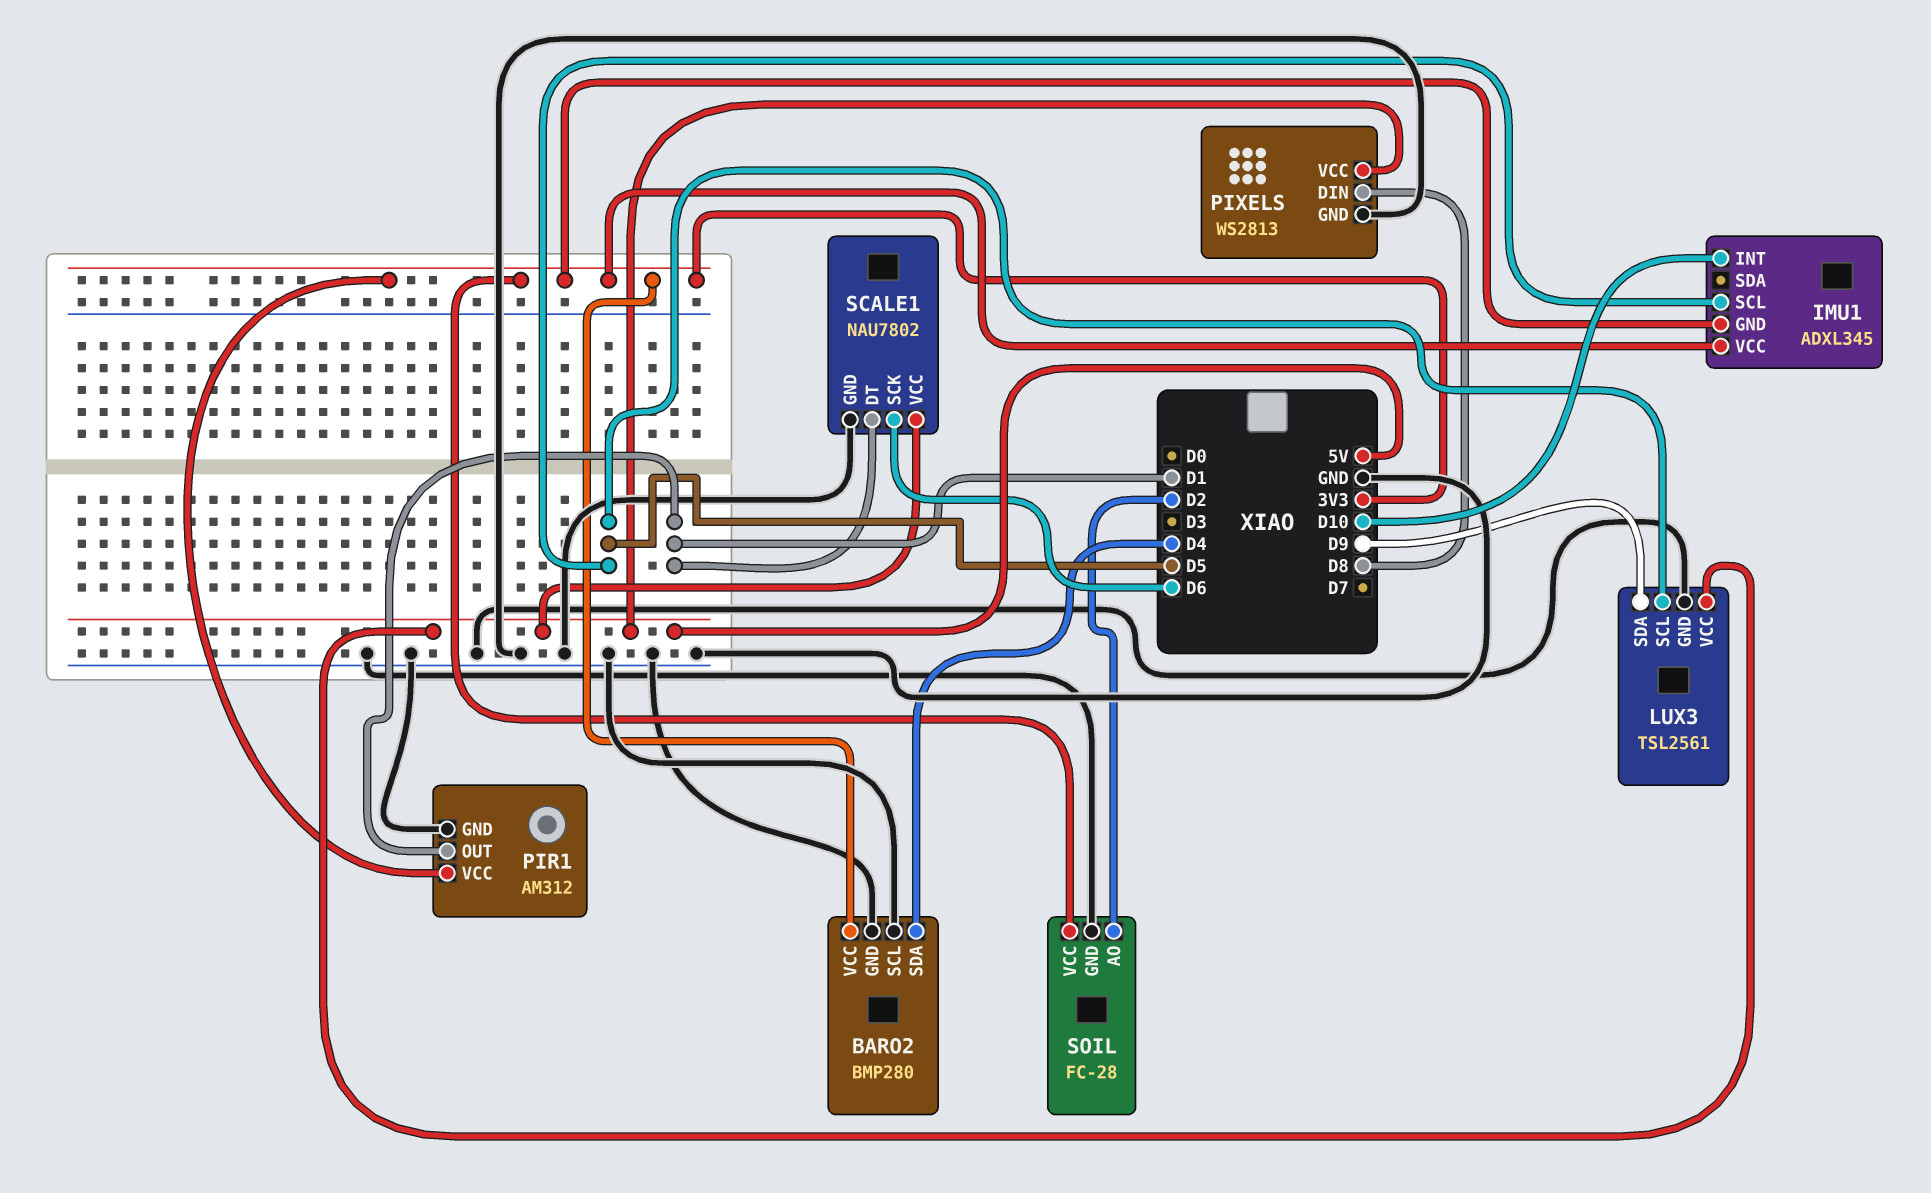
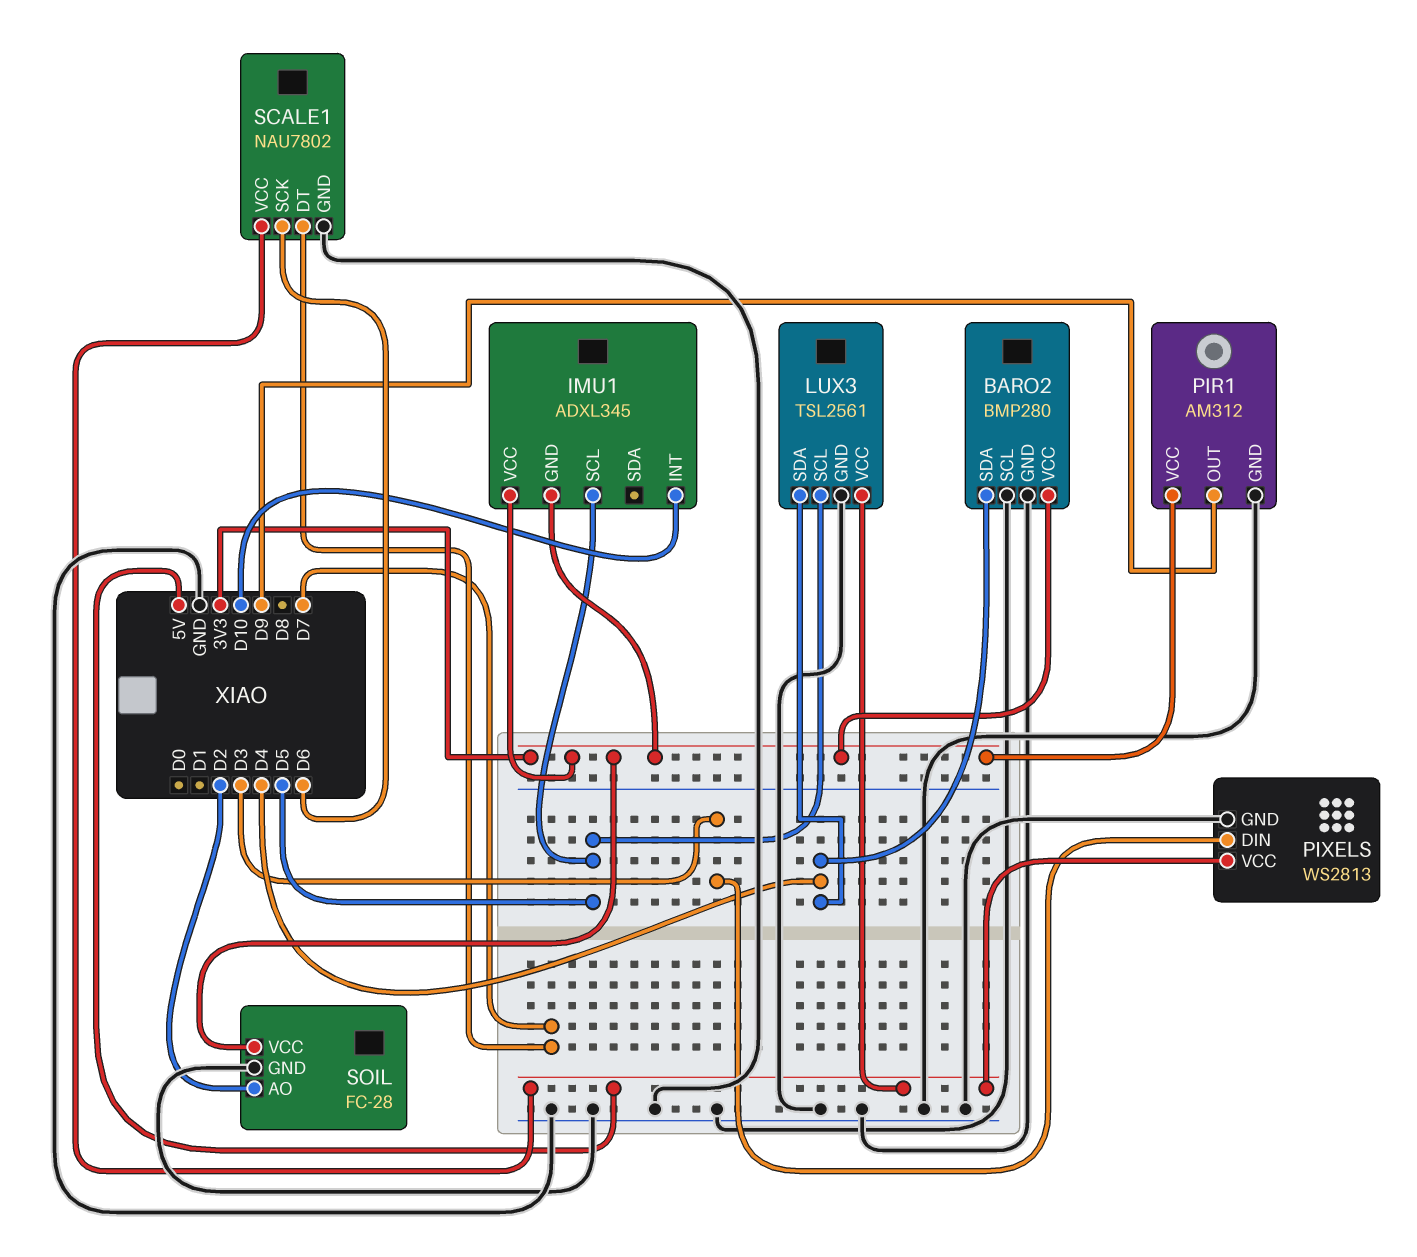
LUX3 pin SDA: D9 -> D4
PIR1 pin OUT: D1 -> D9
PIXELS pin DIN: D8 -> D3
SCALE1 pin DT: D1 -> D7

